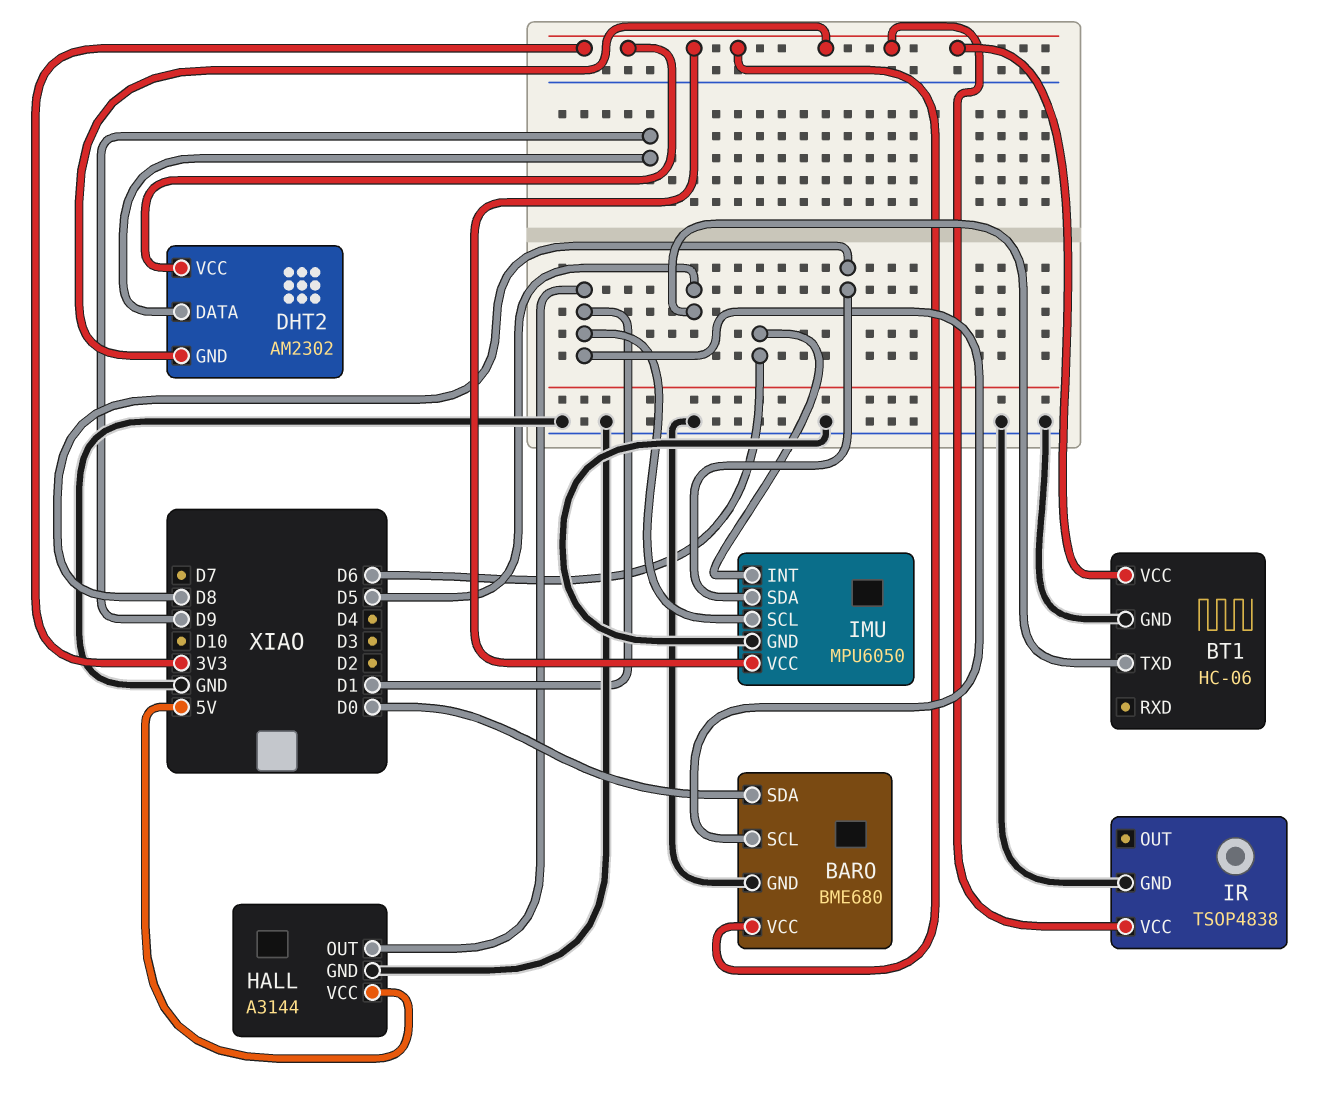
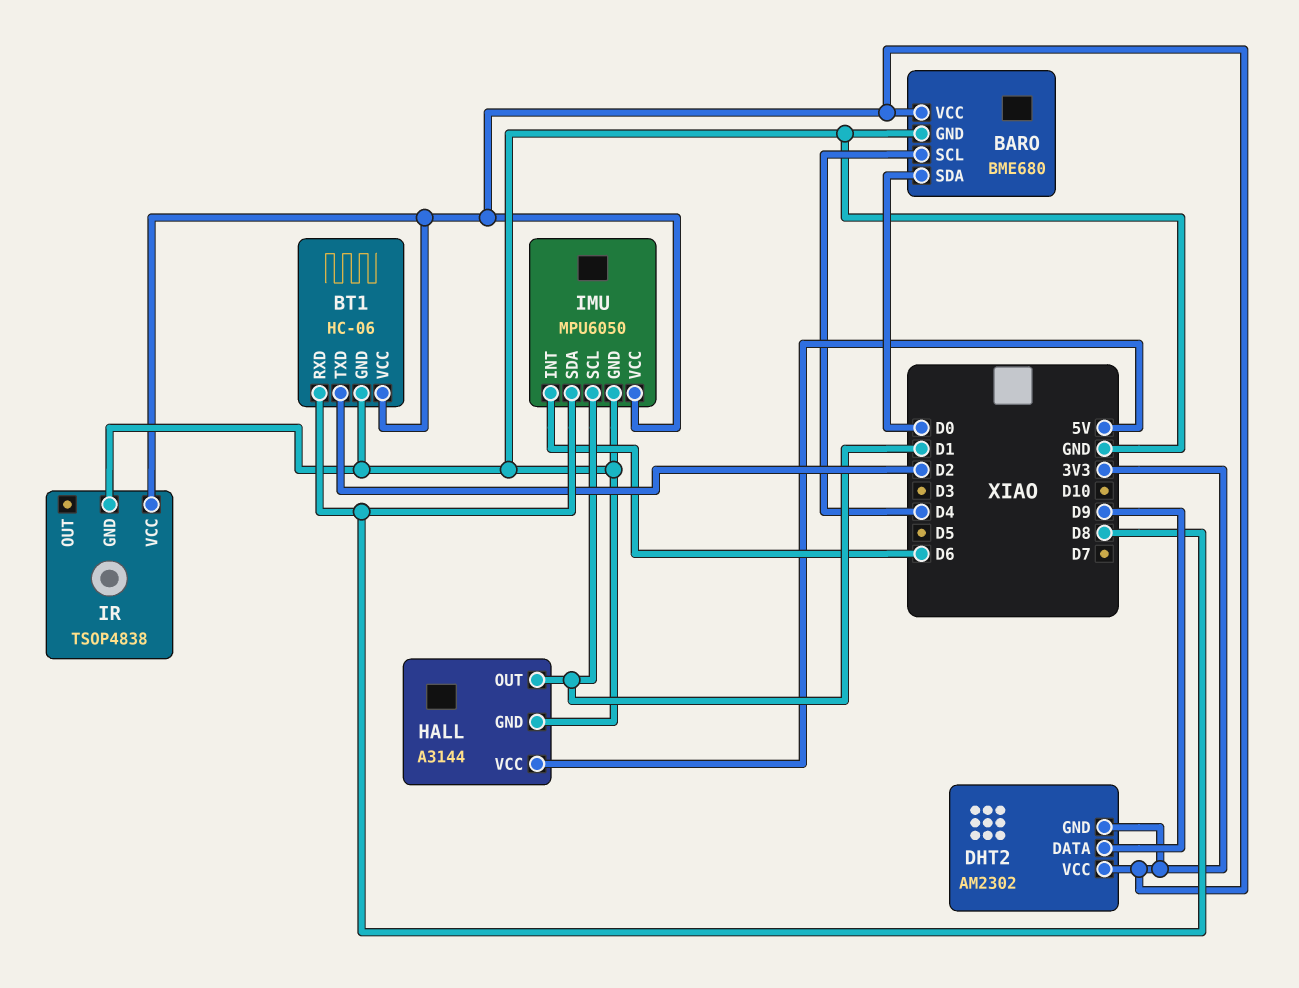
BARO pin SCL: D1 -> D4
BT1 pin RXD: none -> D8
BT1 pin TXD: D5 -> D2

